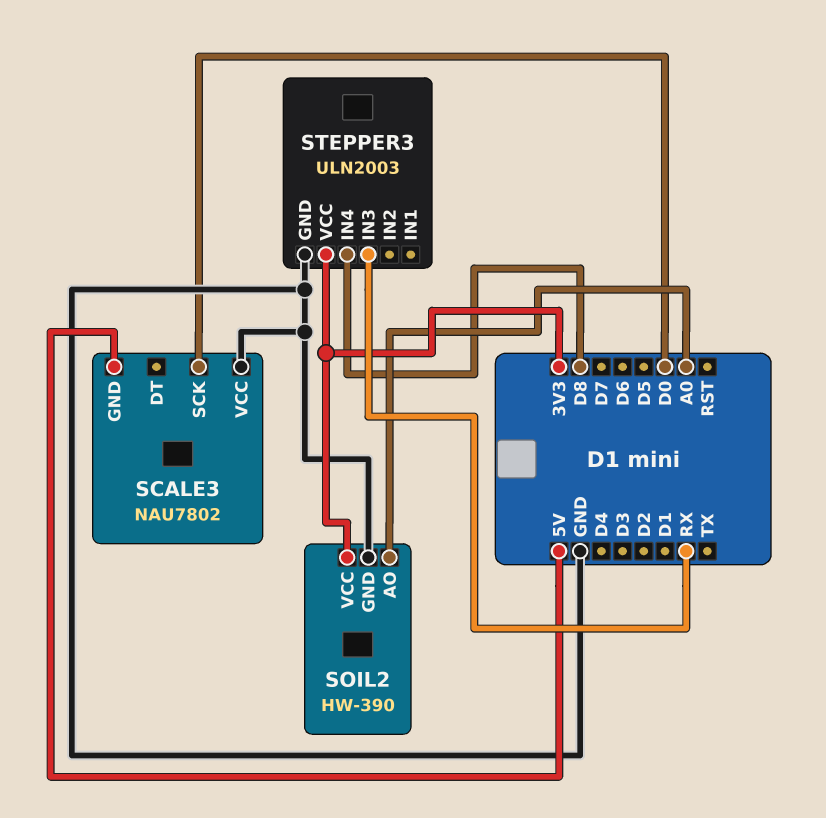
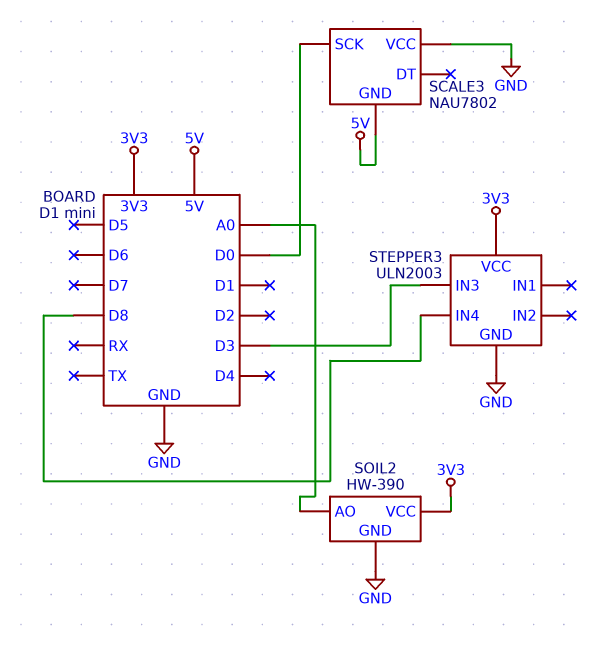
STEPPER3 pin IN3: RX -> D3

